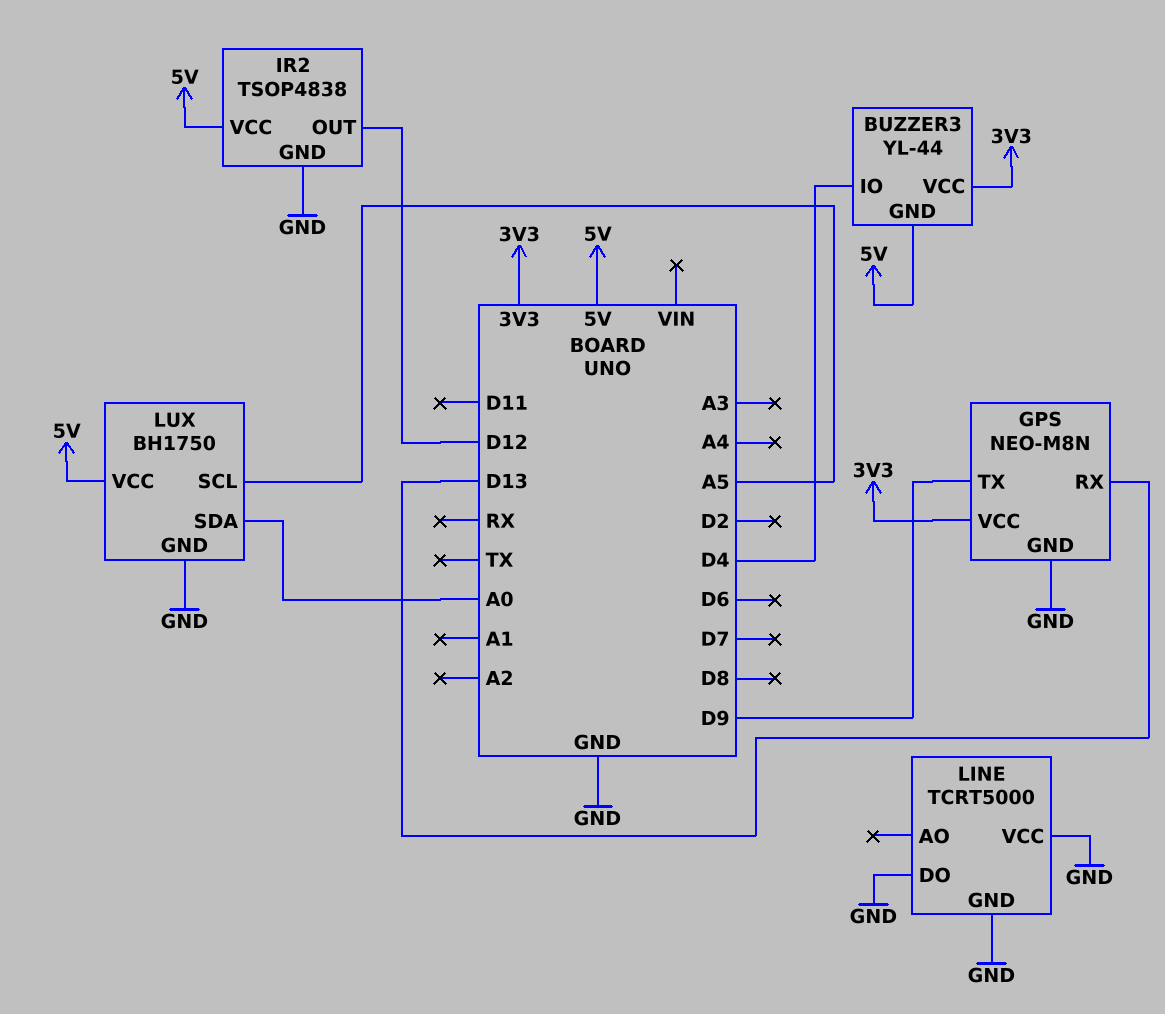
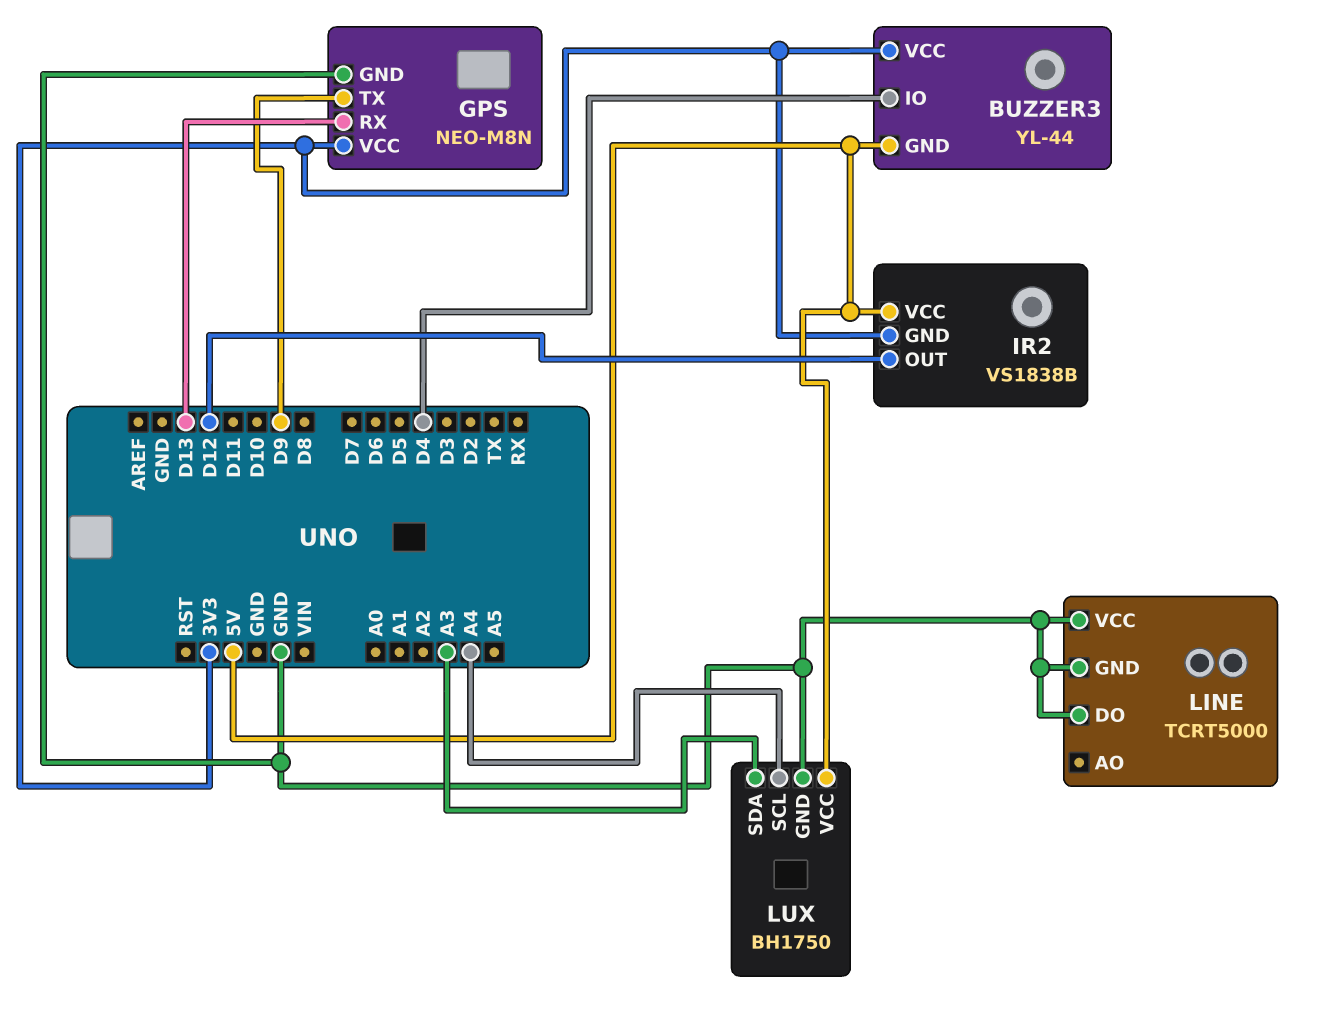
IR2: TSOP4838 -> VS1838B
IR2 pin GND: GND -> 3V3
LUX pin SCL: A5 -> A4
LUX pin SDA: A0 -> A3

